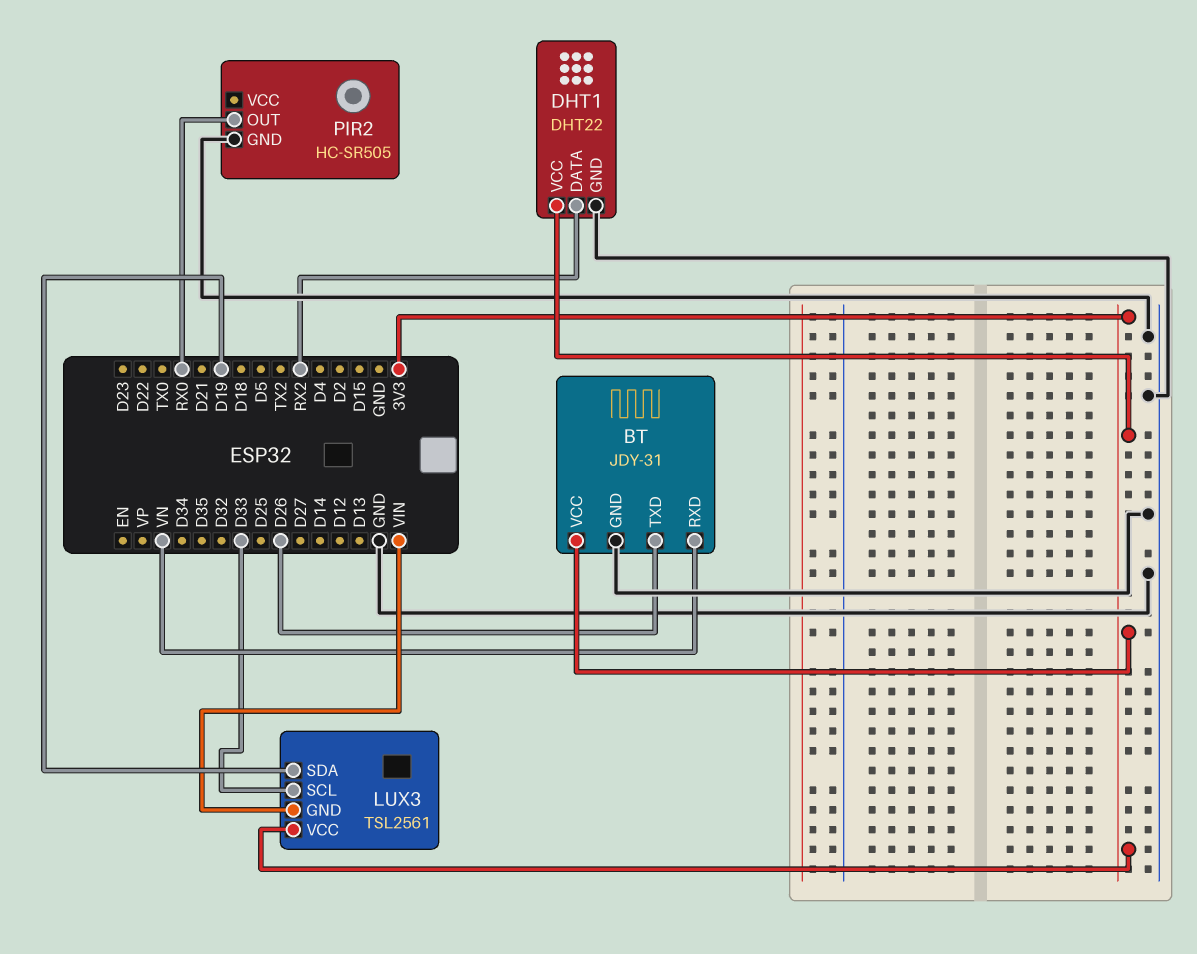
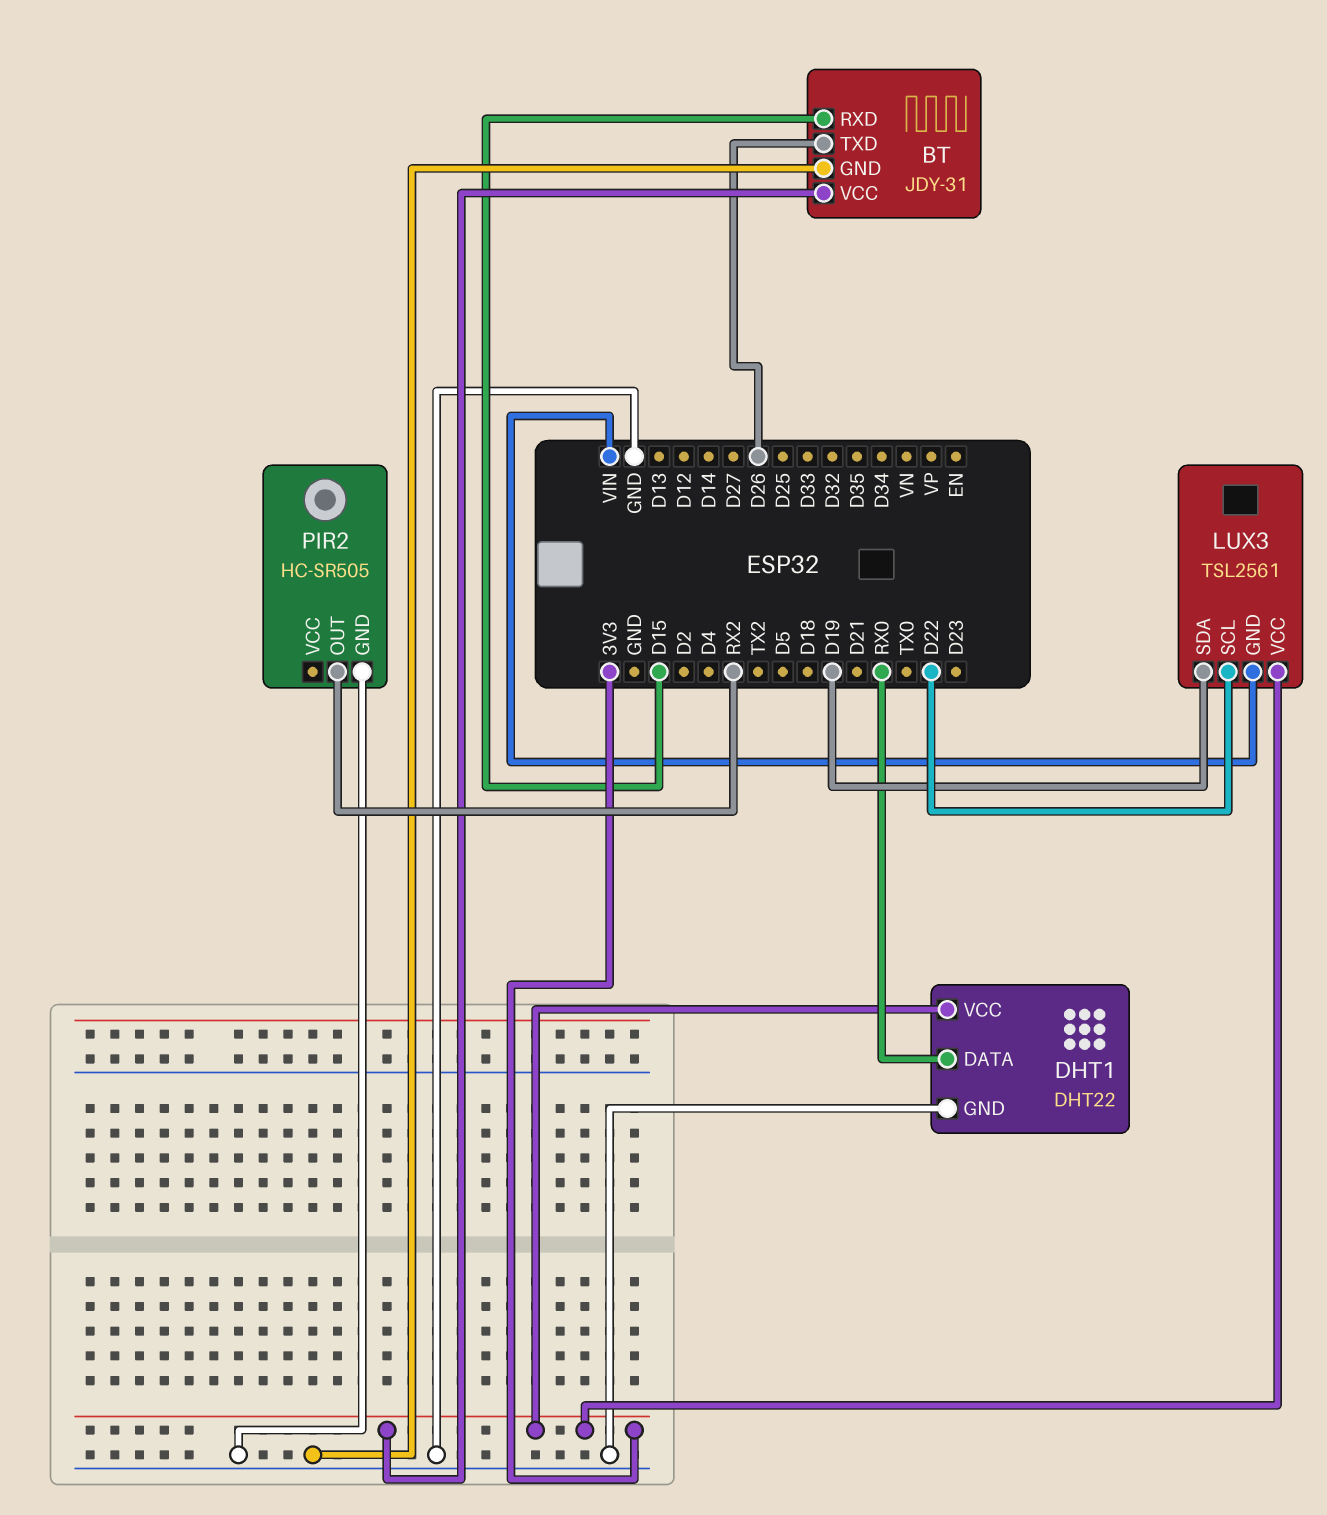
BT pin RXD: VN -> D15
DHT1 pin DATA: RX2 -> RX0
LUX3 pin SCL: D33 -> D22
PIR2 pin OUT: RX0 -> RX2

